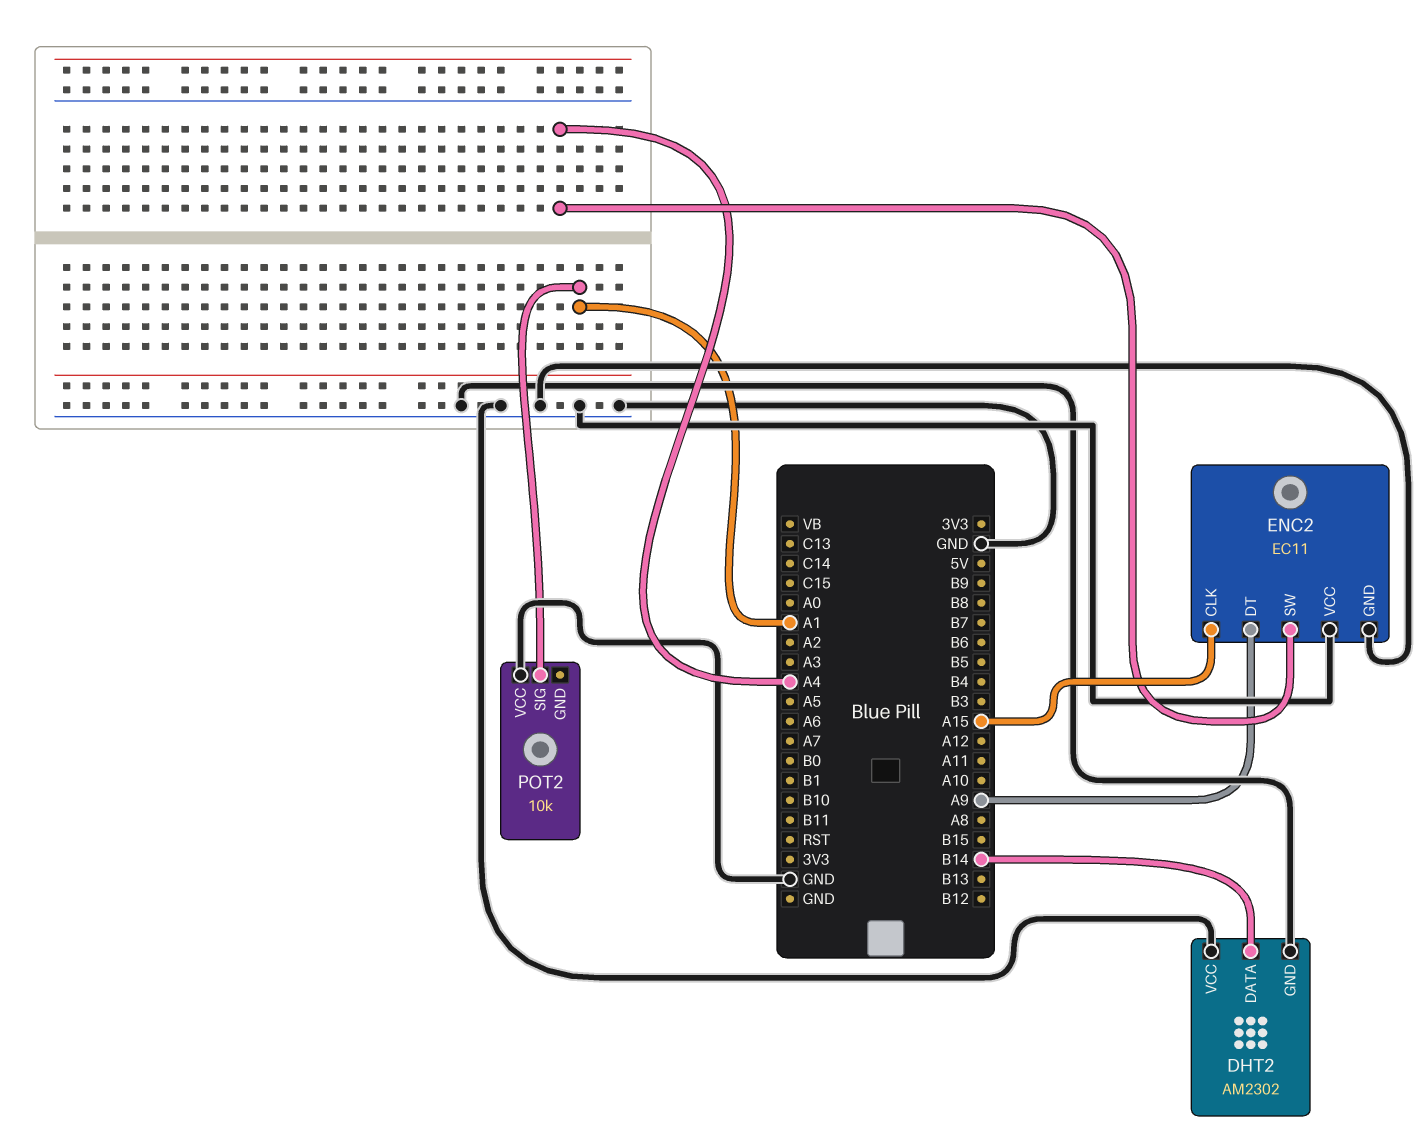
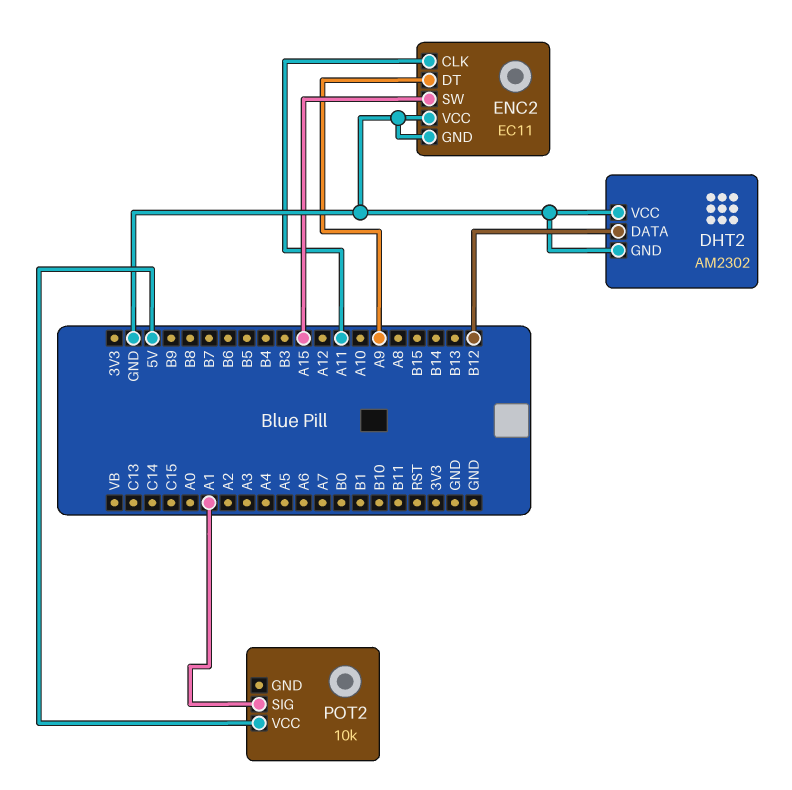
DHT2 pin DATA: B14 -> B12
ENC2 pin CLK: A15 -> A11
ENC2 pin SW: A4 -> A15
POT2 pin VCC: GND -> 5V

